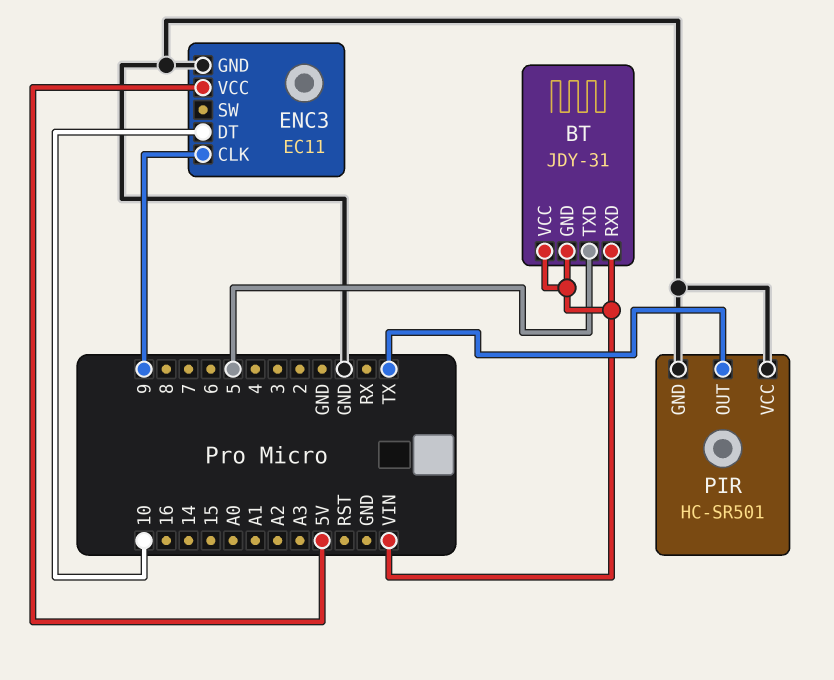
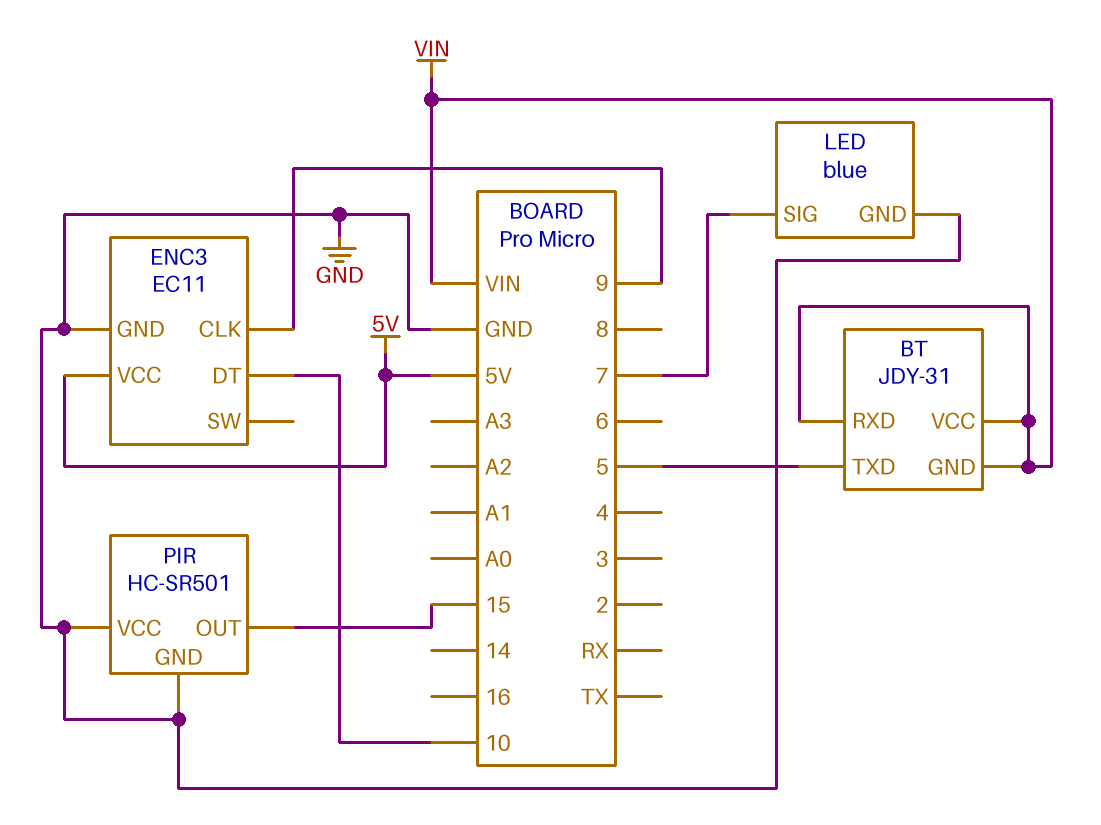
LED: none -> blue
LED pin GND: none -> GND
LED pin SIG: none -> 7
PIR pin OUT: TX -> 15

